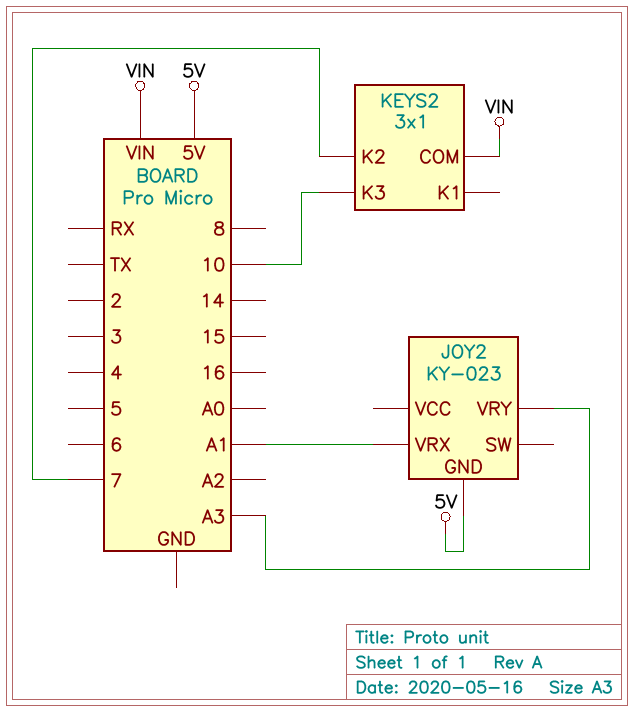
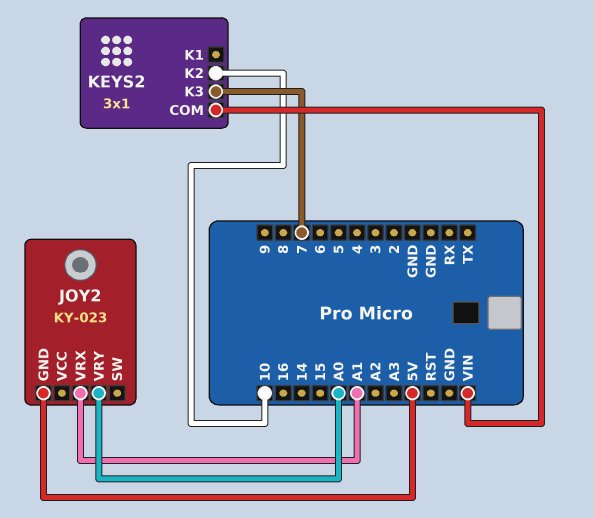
JOY2 pin VRY: A3 -> A0
KEYS2 pin K2: 7 -> 10
KEYS2 pin K3: 10 -> 7

